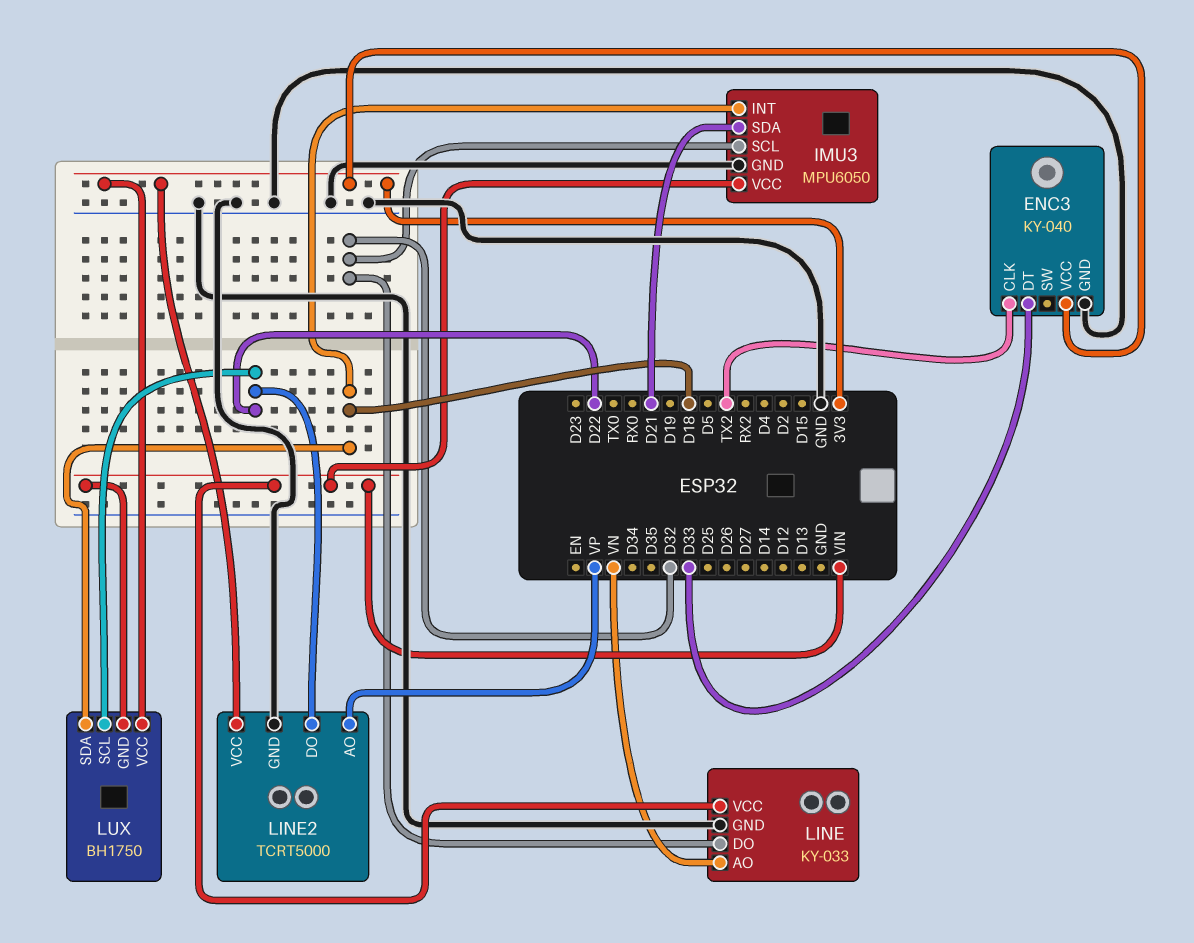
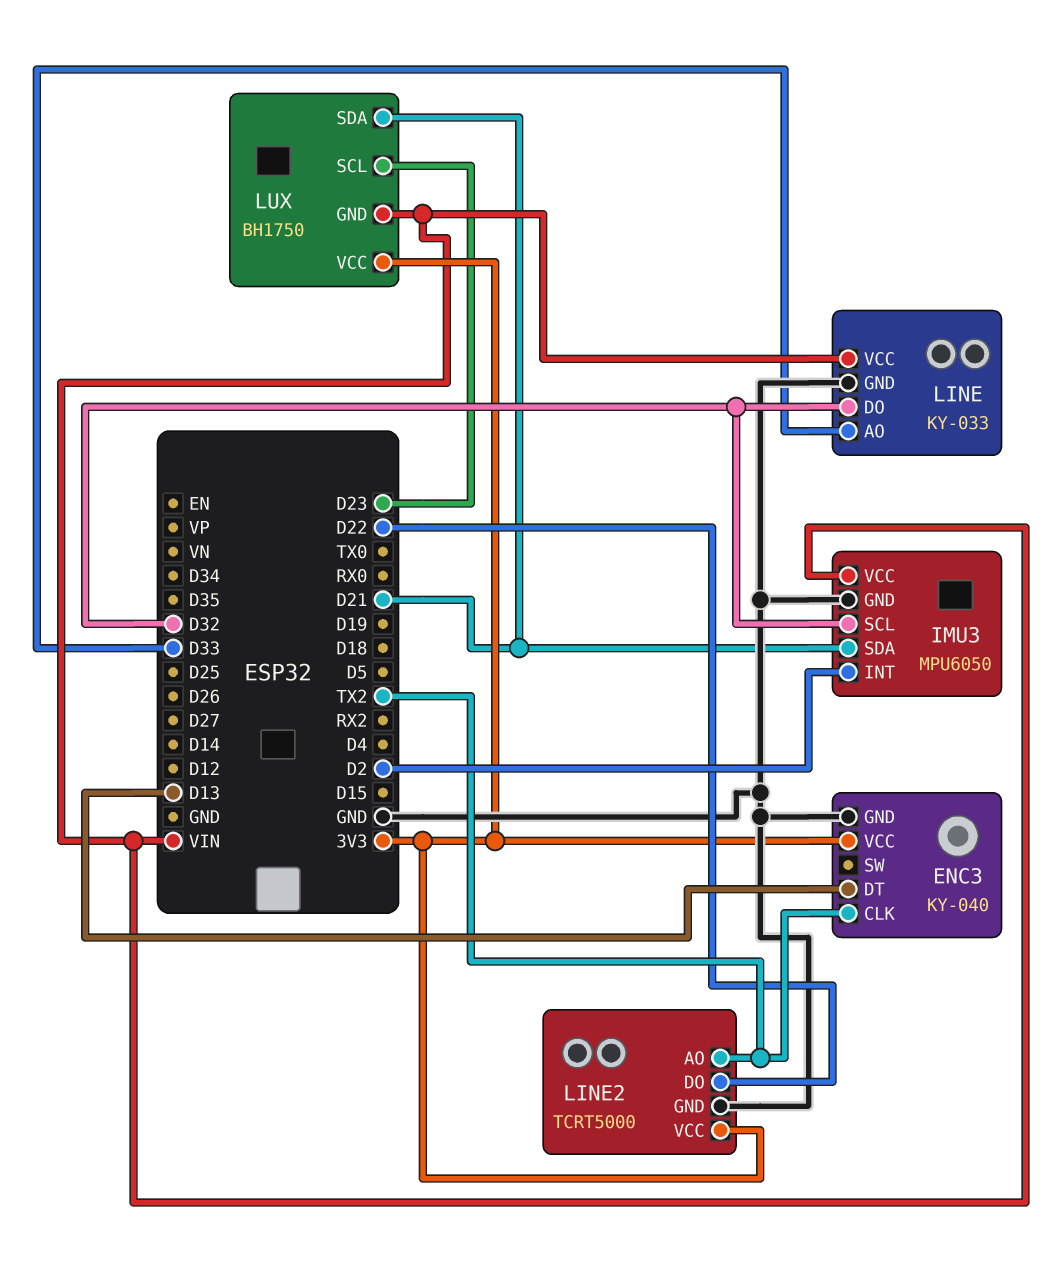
ENC3 pin DT: D33 -> D13
IMU3 pin INT: D18 -> D2
LINE pin AO: VN -> D33
LINE2 pin AO: VP -> TX2
LUX pin SCL: D22 -> D23
LUX pin SDA: D18 -> D21

